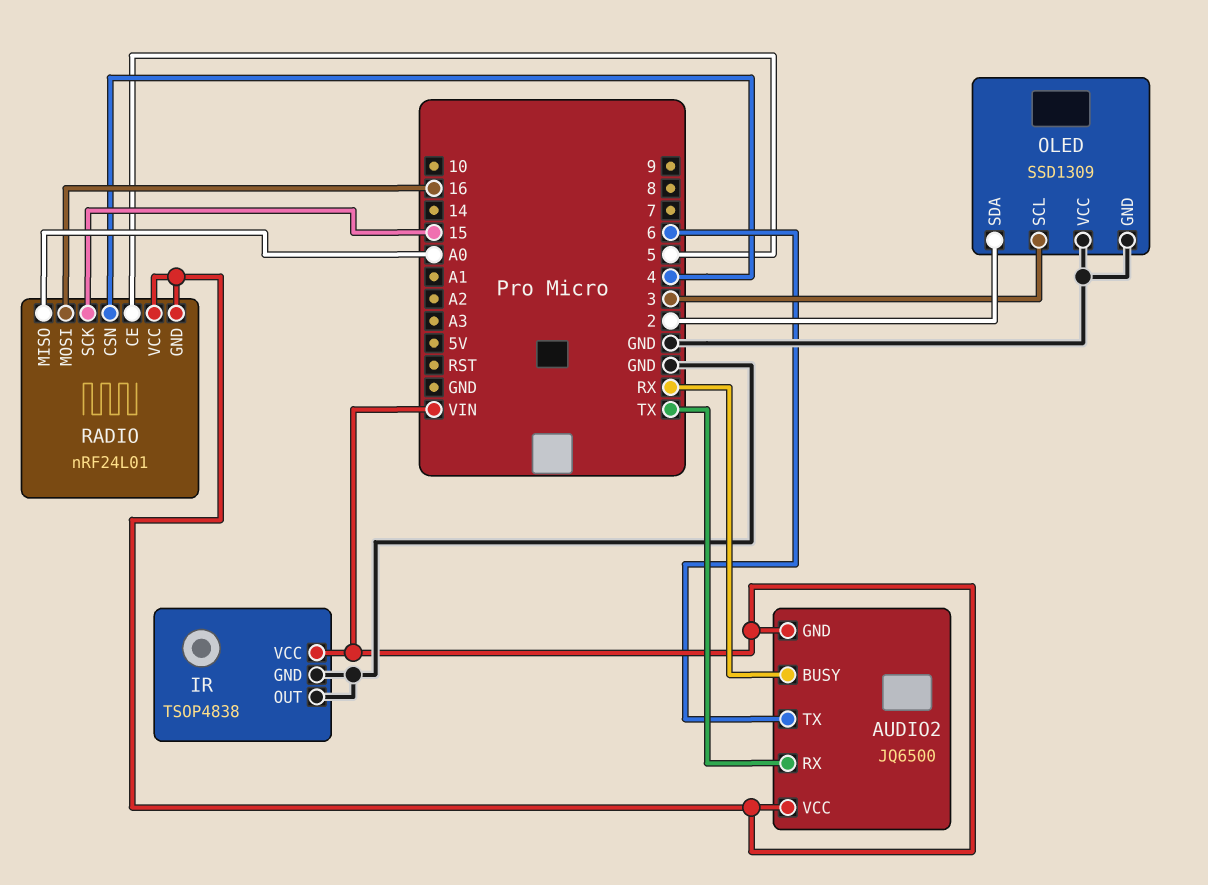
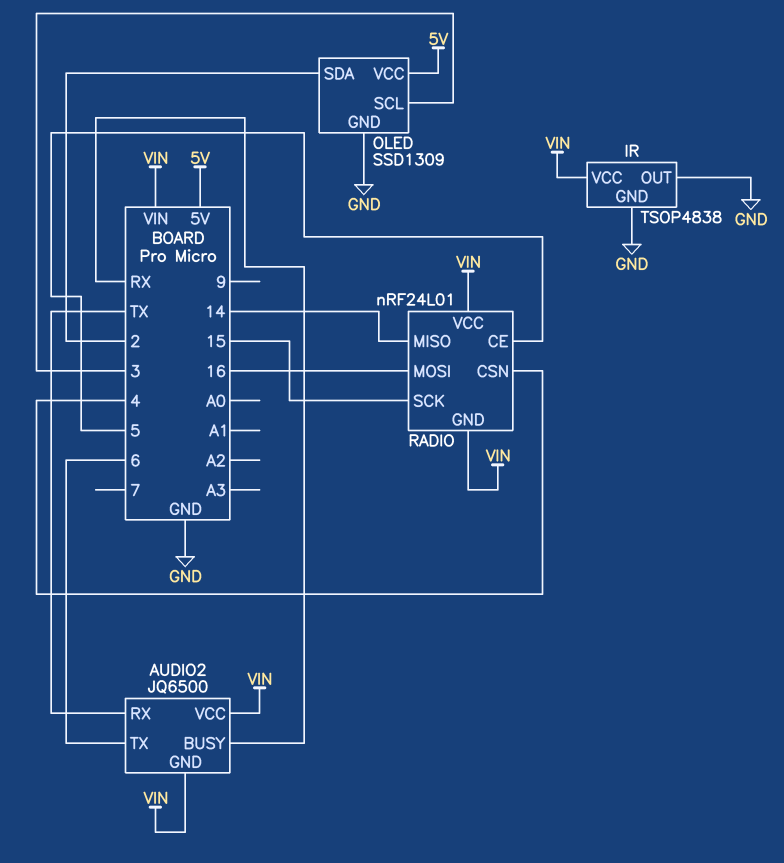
OLED pin VCC: GND -> 5V
RADIO pin MISO: A0 -> 14

